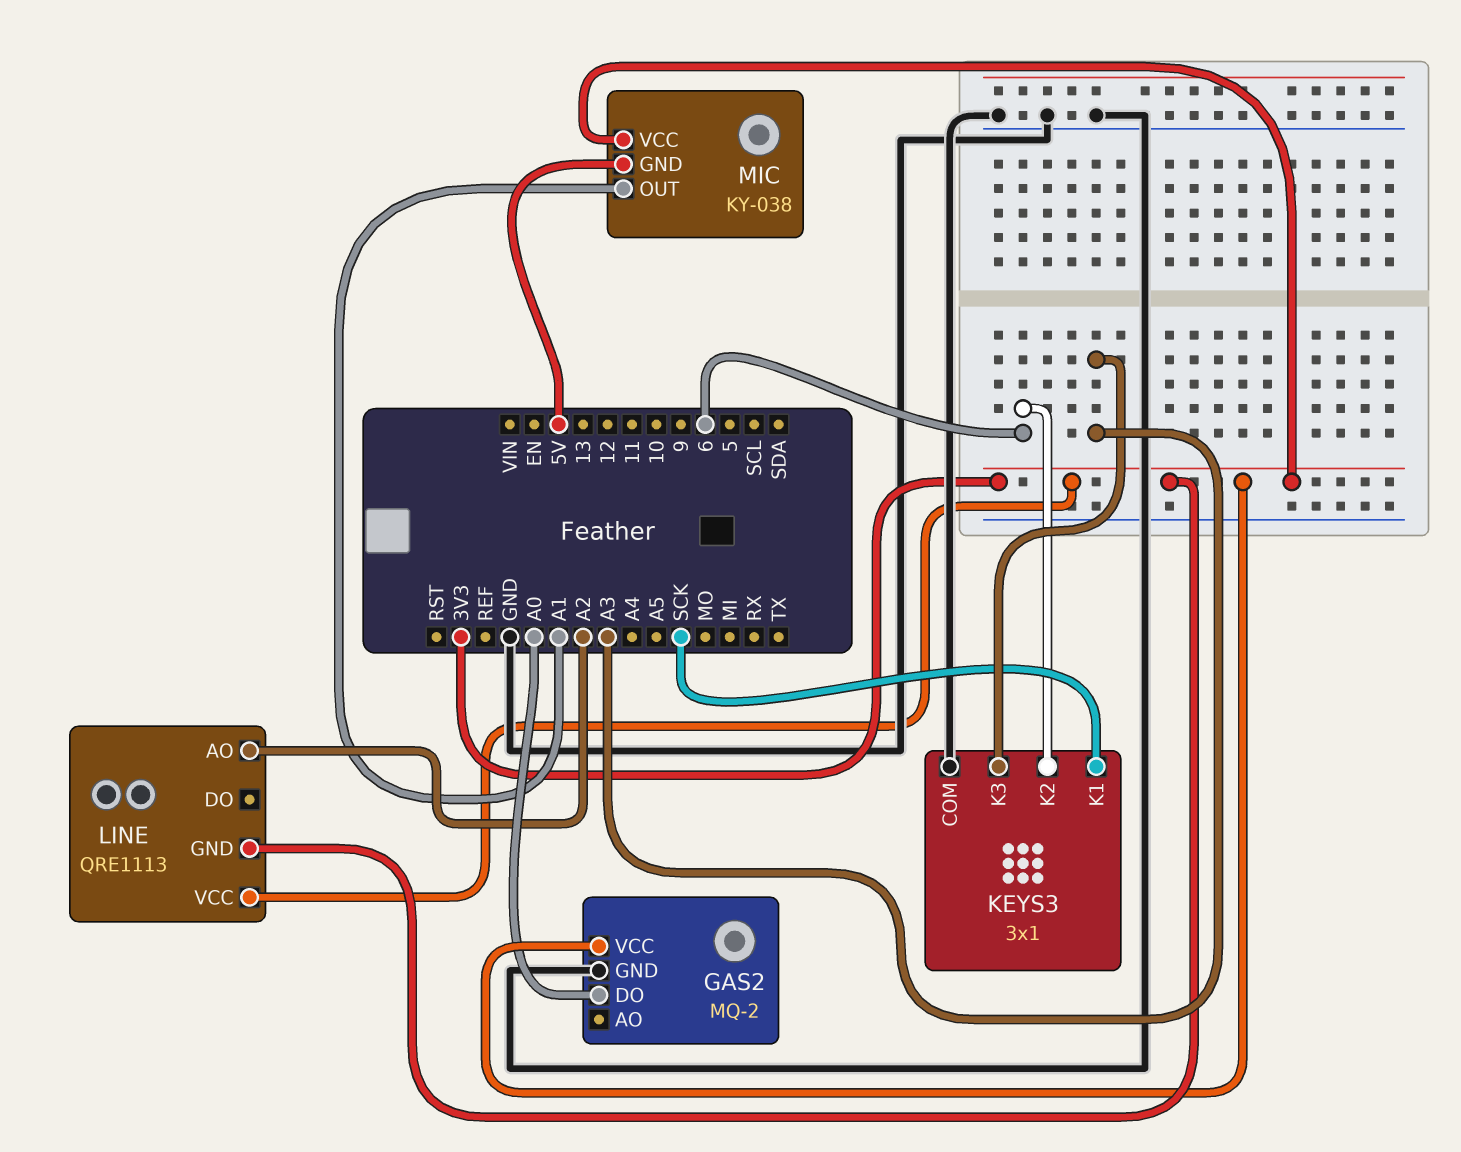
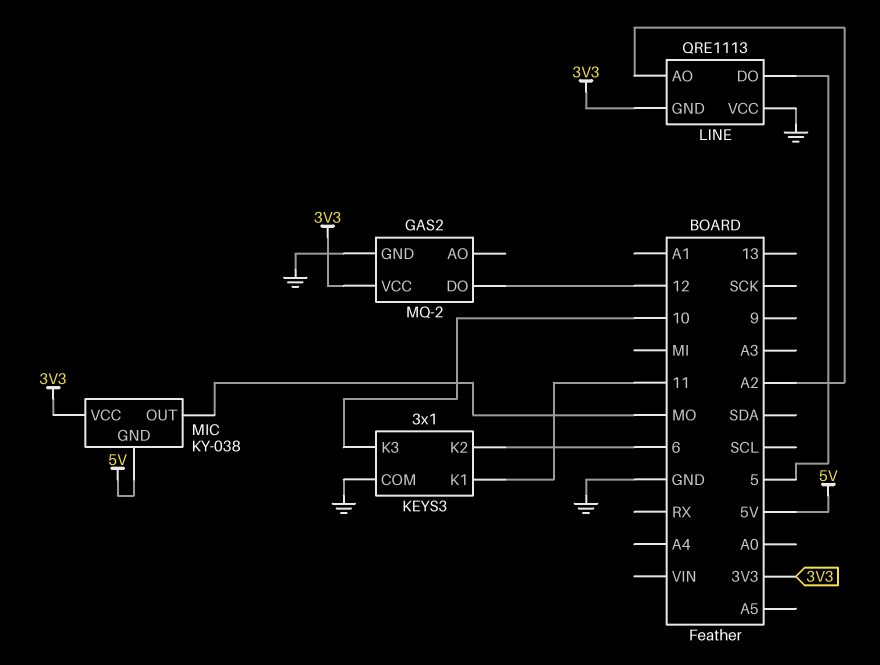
GAS2 pin DO: A0 -> 12
KEYS3 pin K1: SCK -> 11
KEYS3 pin K3: A3 -> 10
LINE pin DO: none -> 5
LINE pin VCC: 3V3 -> GND
MIC pin OUT: A1 -> MO

